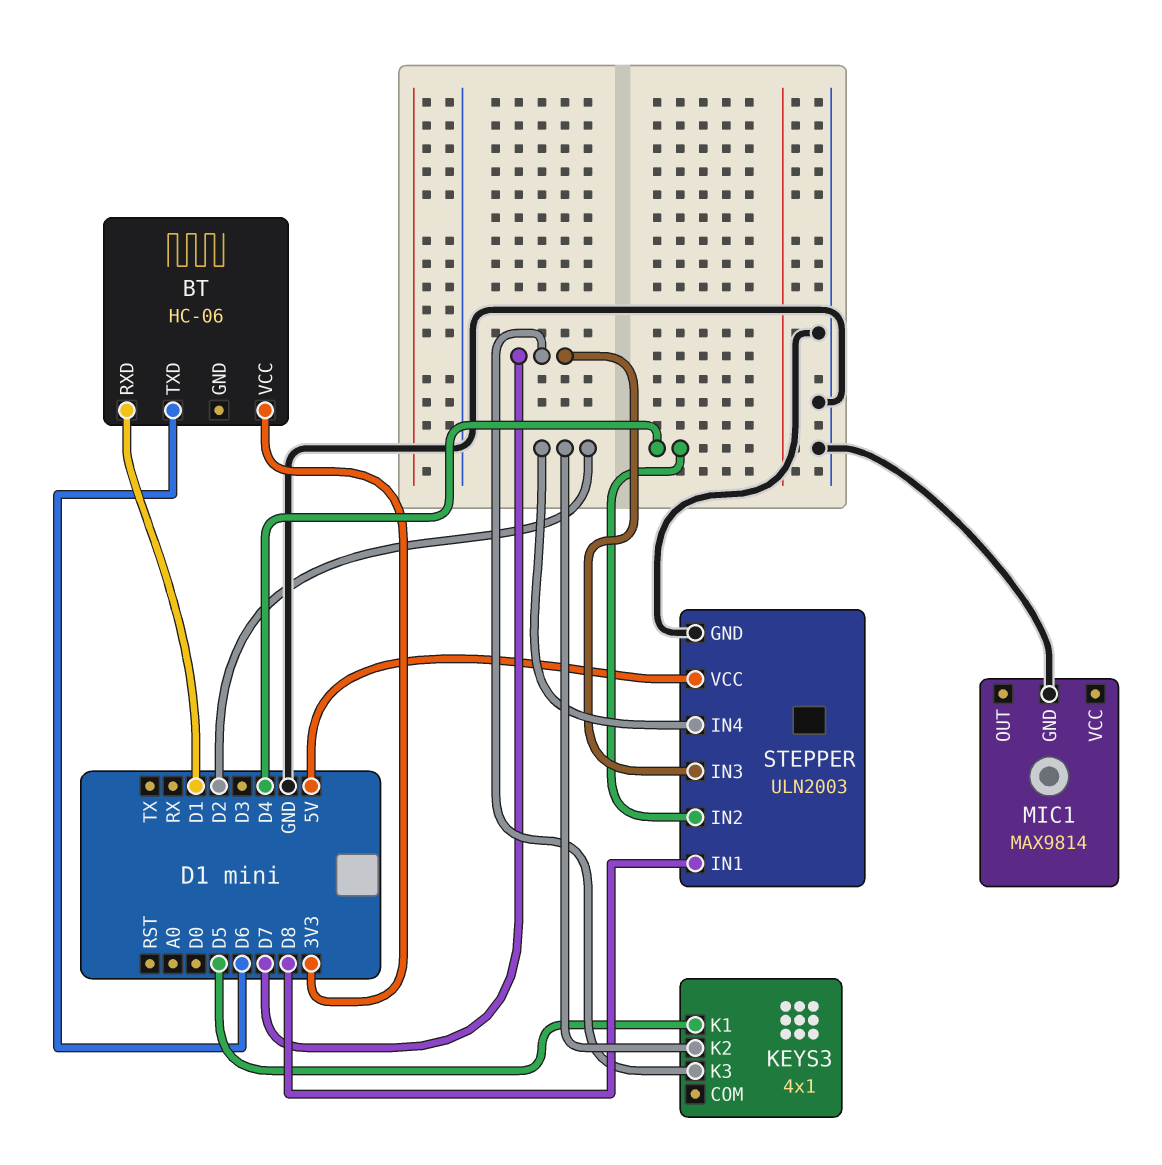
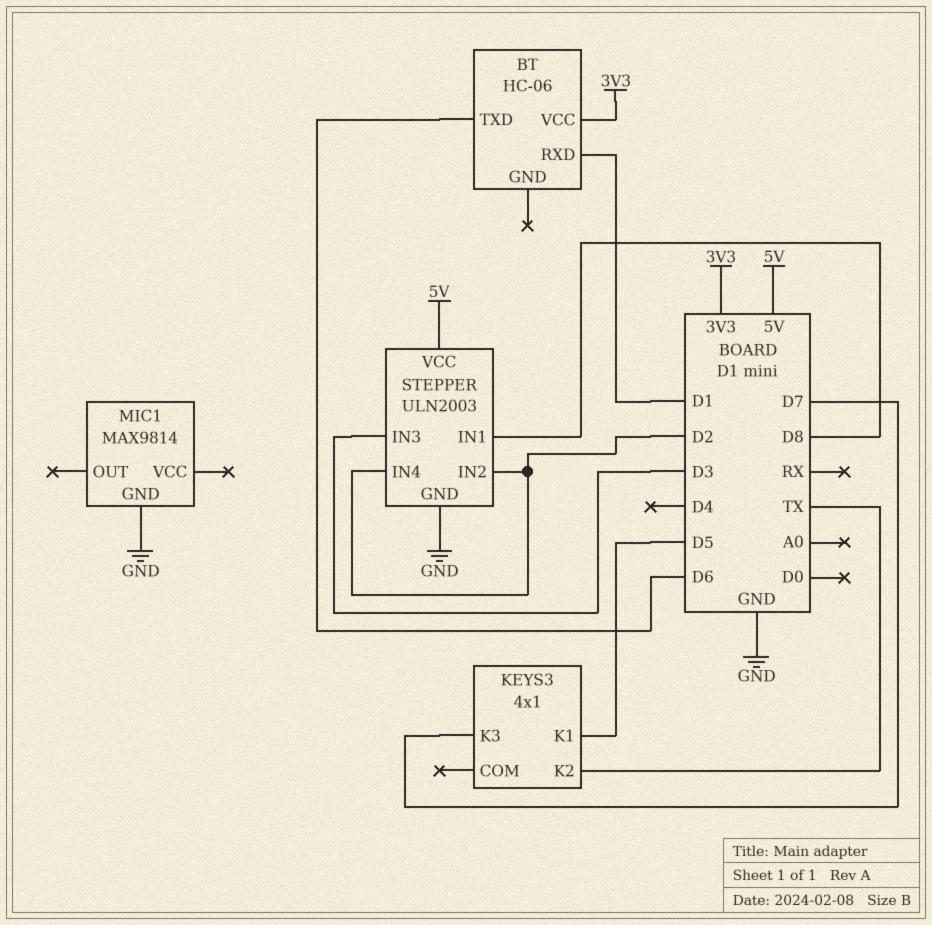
KEYS3 pin K2: D2 -> TX
STEPPER pin IN2: D4 -> D2
STEPPER pin IN3: D7 -> D3

